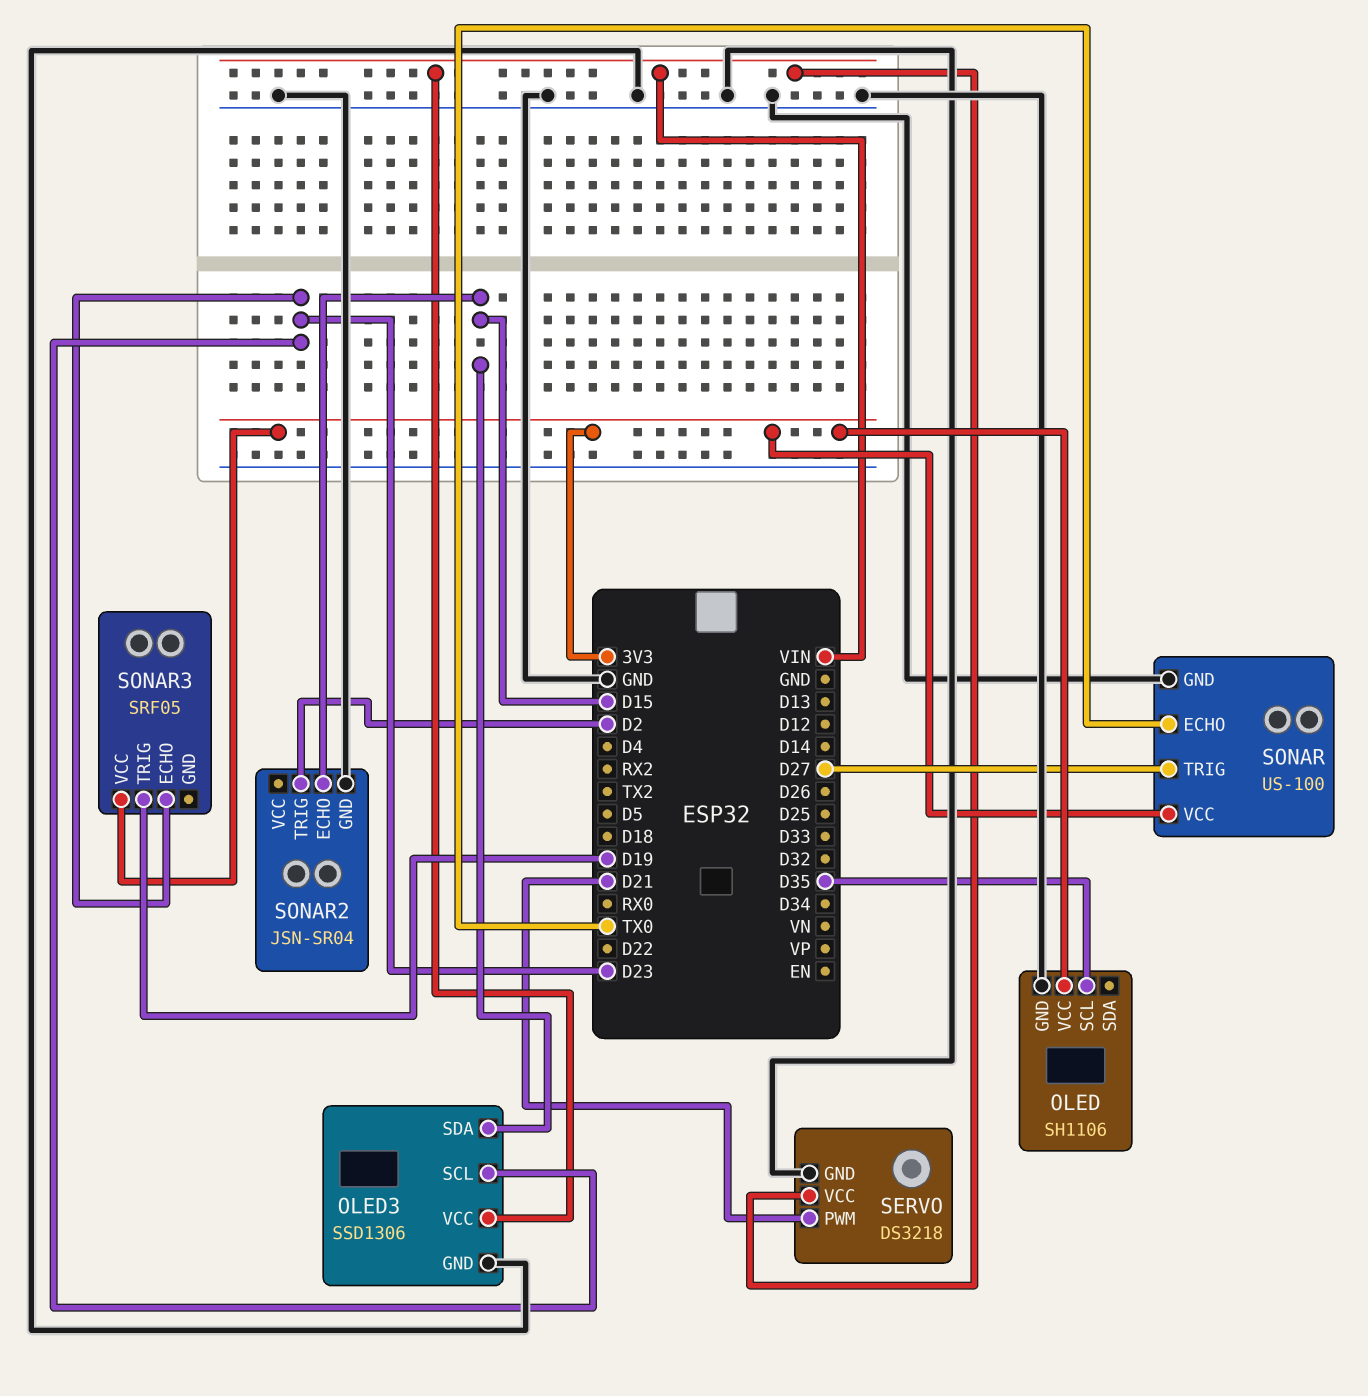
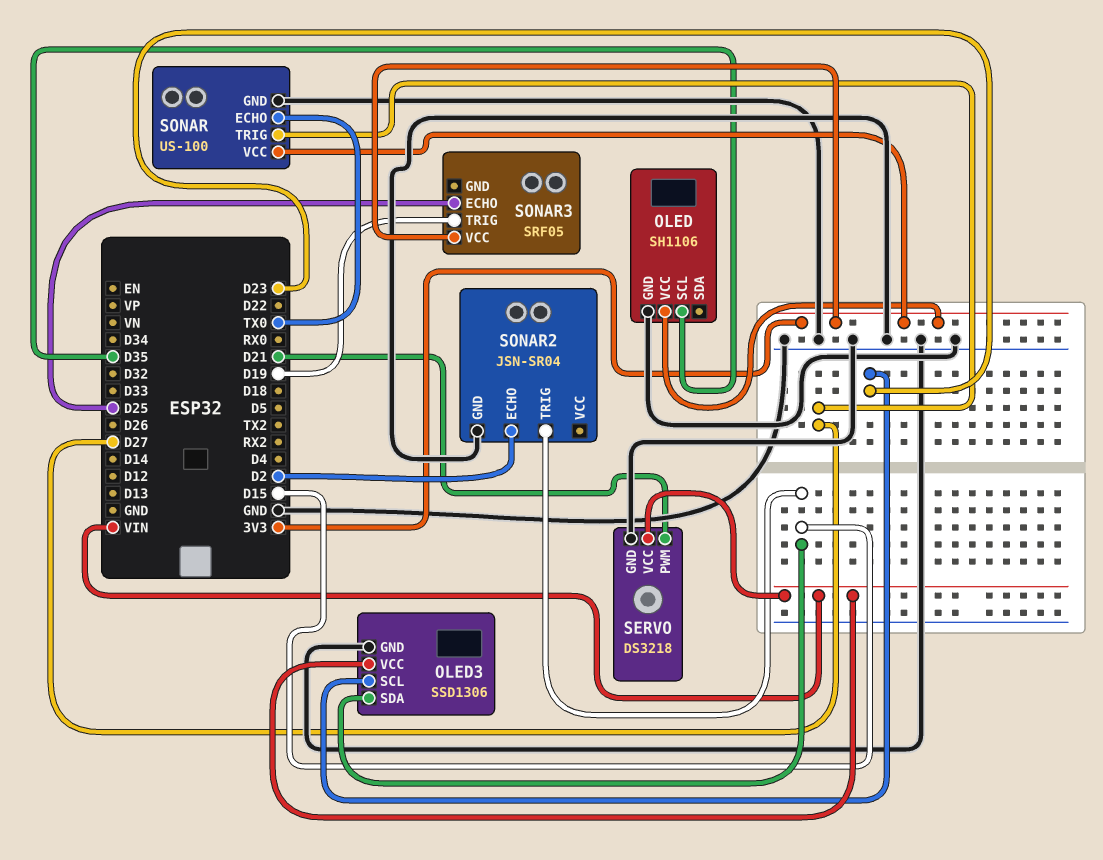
SONAR2 pin ECHO: D15 -> D2
SONAR2 pin TRIG: D2 -> D15
SONAR3 pin ECHO: D23 -> D25

